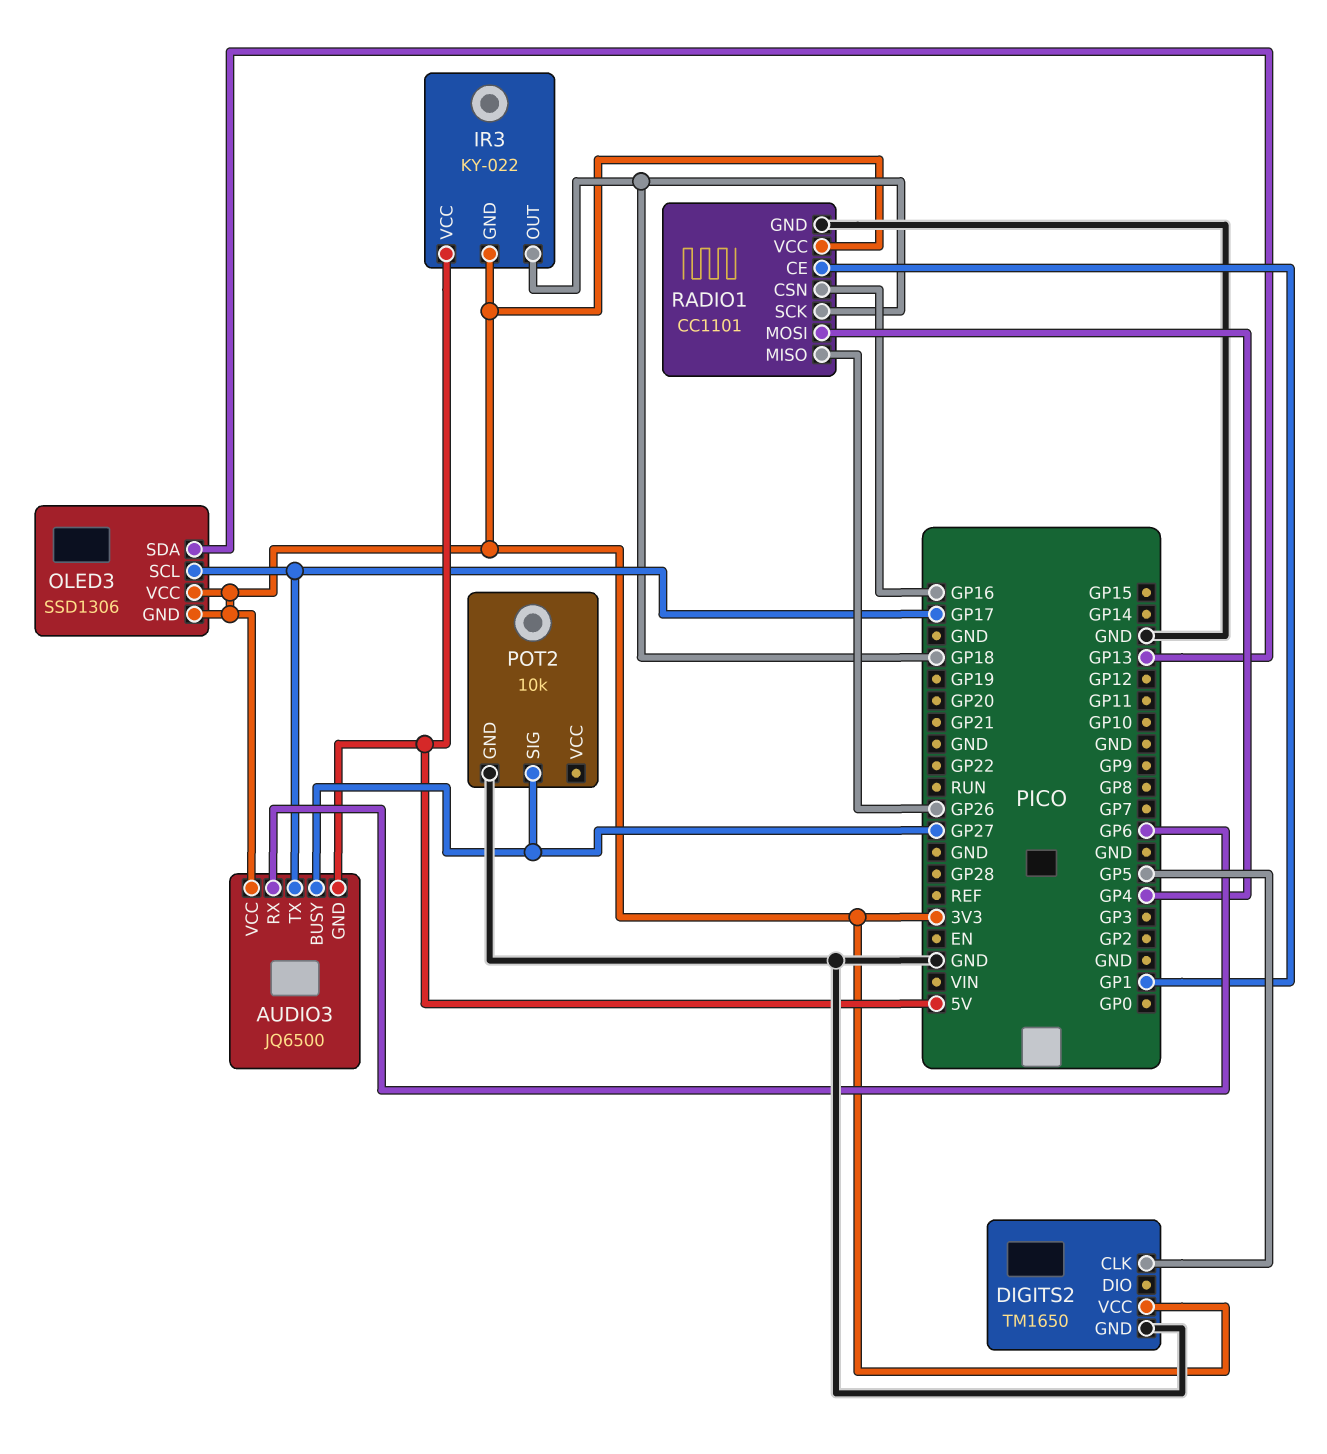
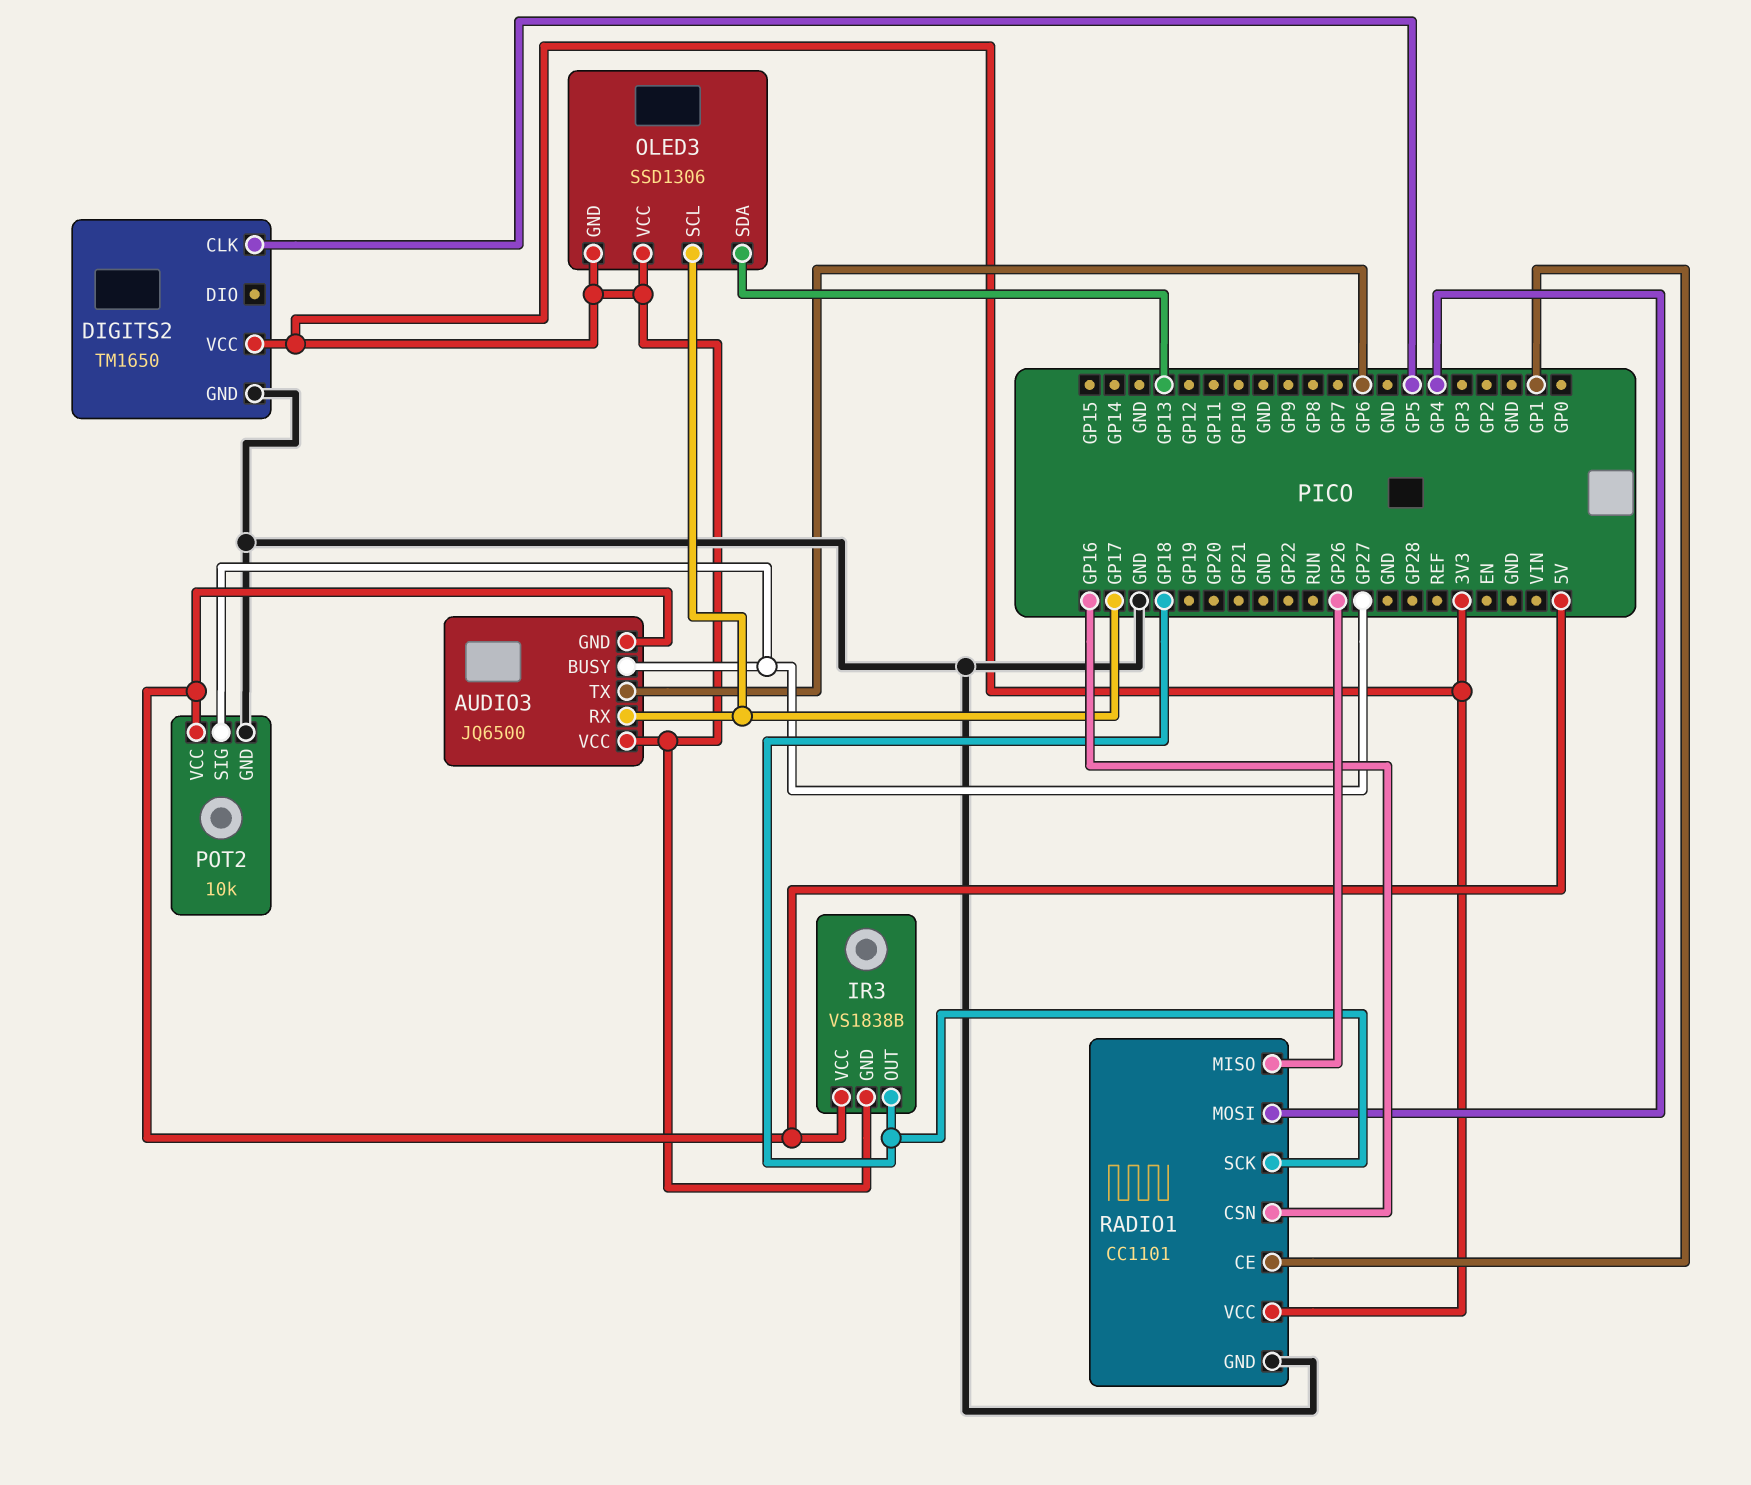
AUDIO3 pin RX: GP6 -> GP17
AUDIO3 pin TX: GP17 -> GP6
IR3: KY-022 -> VS1838B
POT2 pin VCC: none -> 5V

